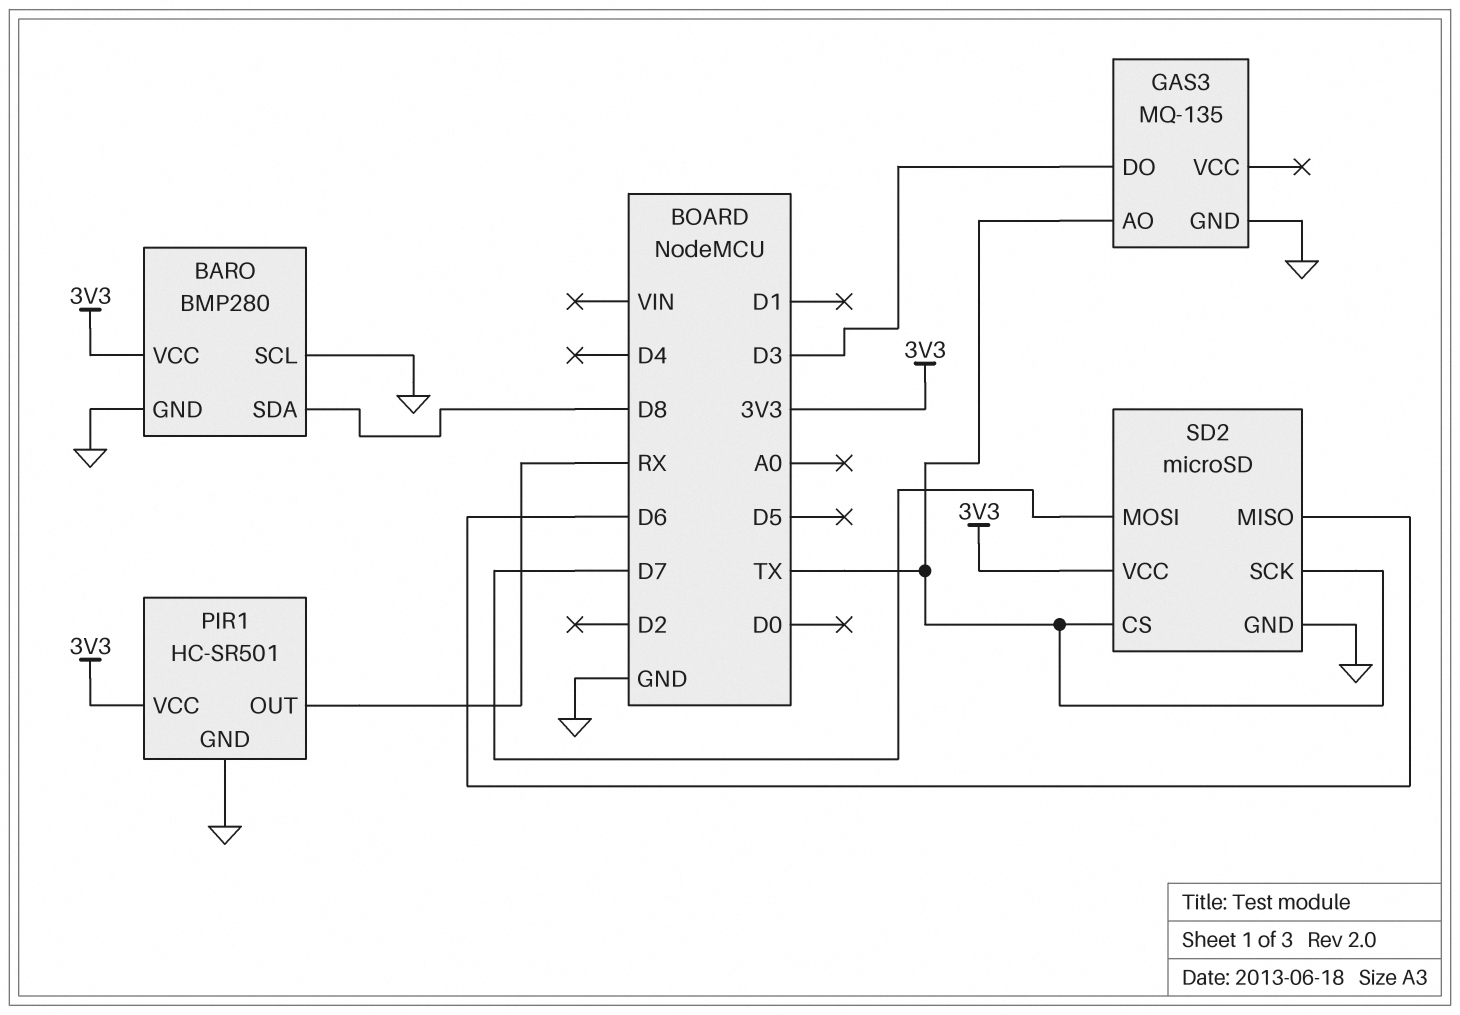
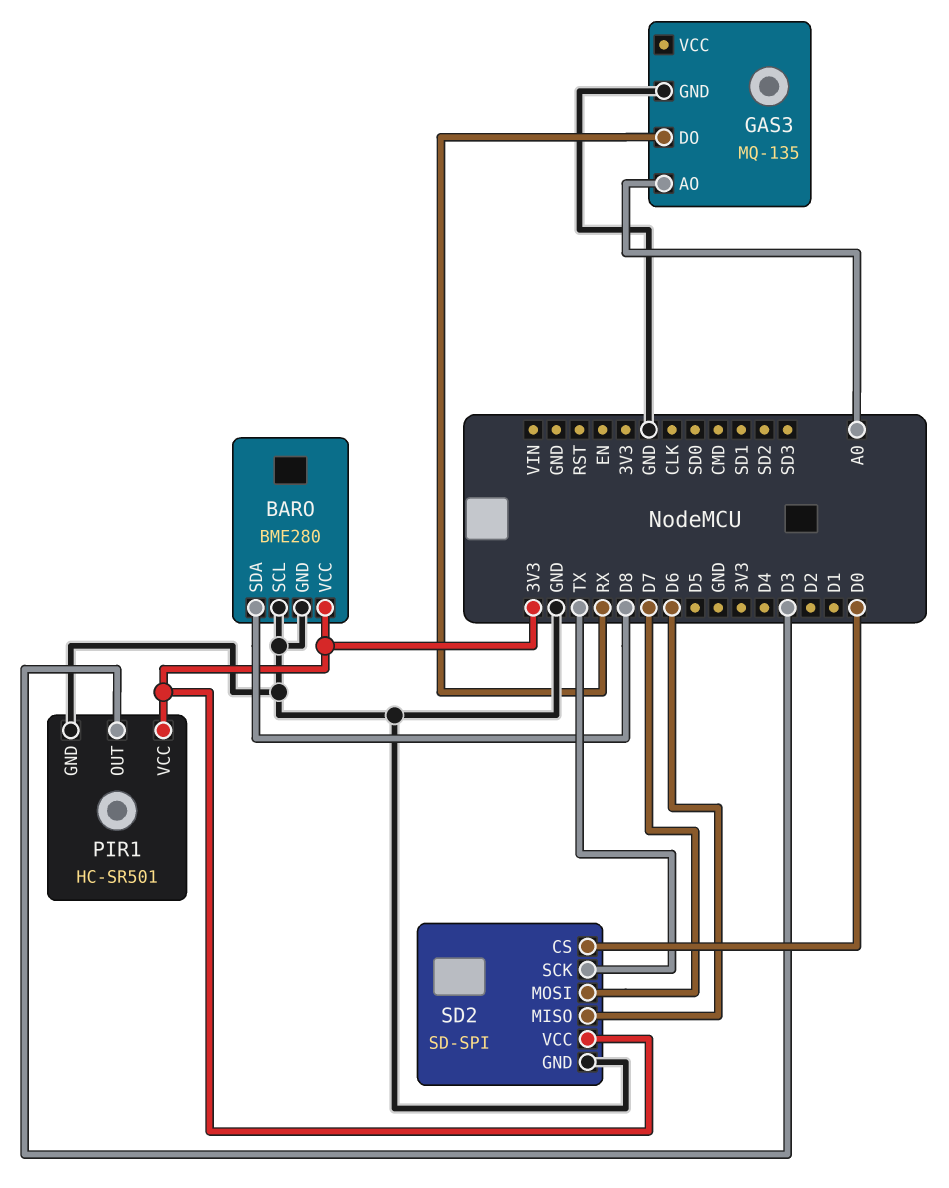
BARO: BMP280 -> BME280
GAS3 pin AO: TX -> A0
GAS3 pin DO: D3 -> RX
PIR1 pin OUT: RX -> D3
SD2: microSD -> SD-SPI
SD2 pin CS: TX -> D0

